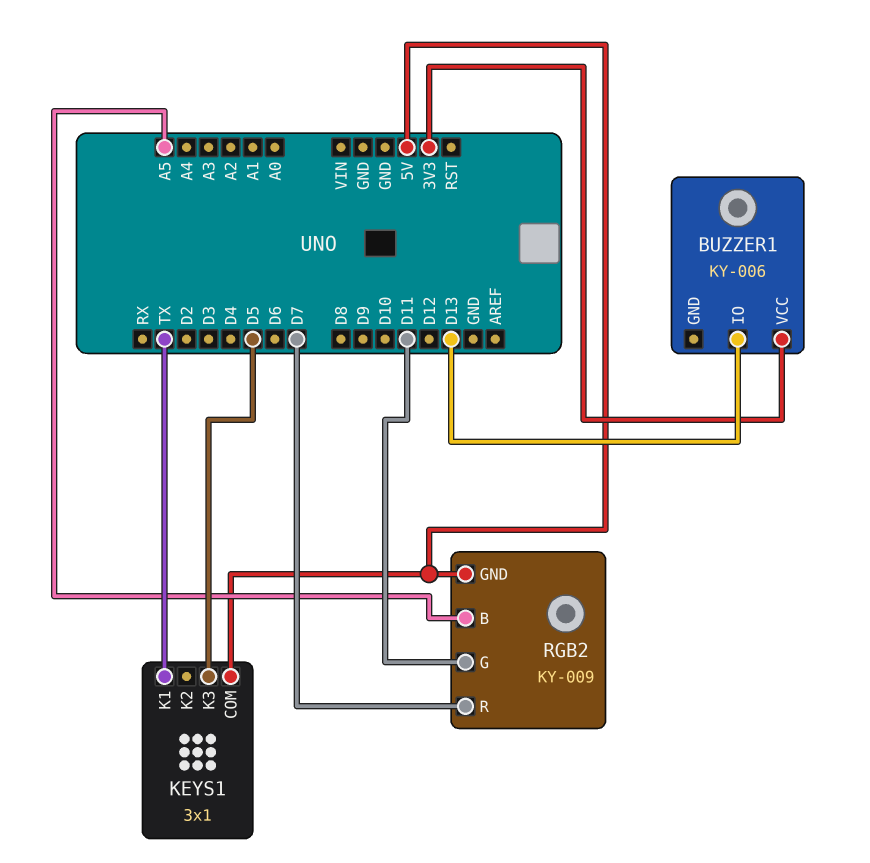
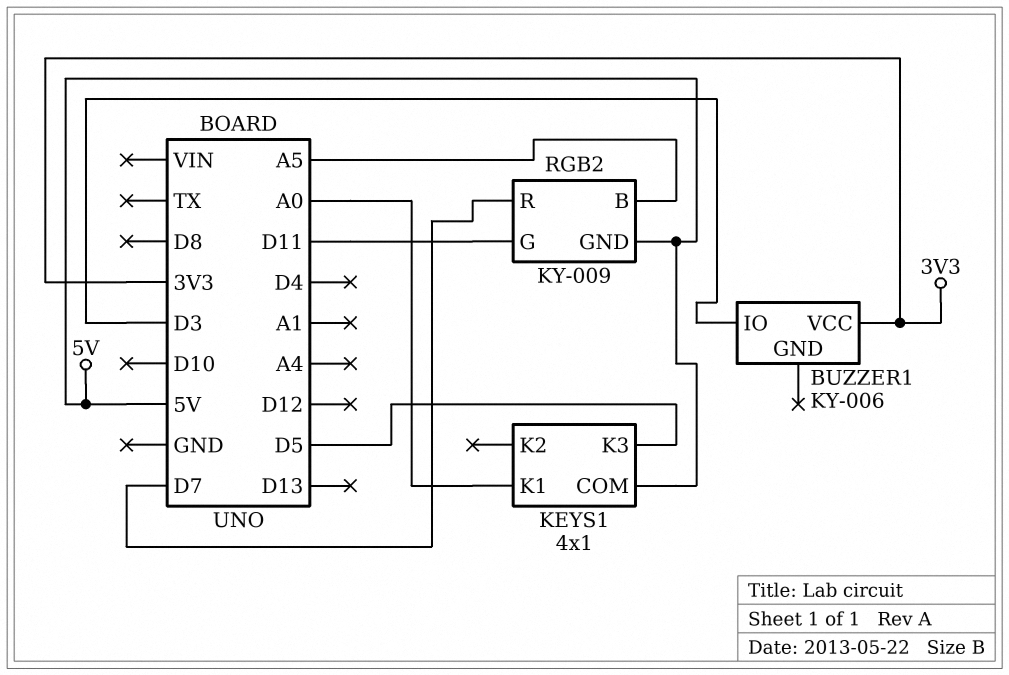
BUZZER1 pin IO: D13 -> D3
KEYS1: 3x1 -> 4x1
KEYS1 pin K1: TX -> A0

